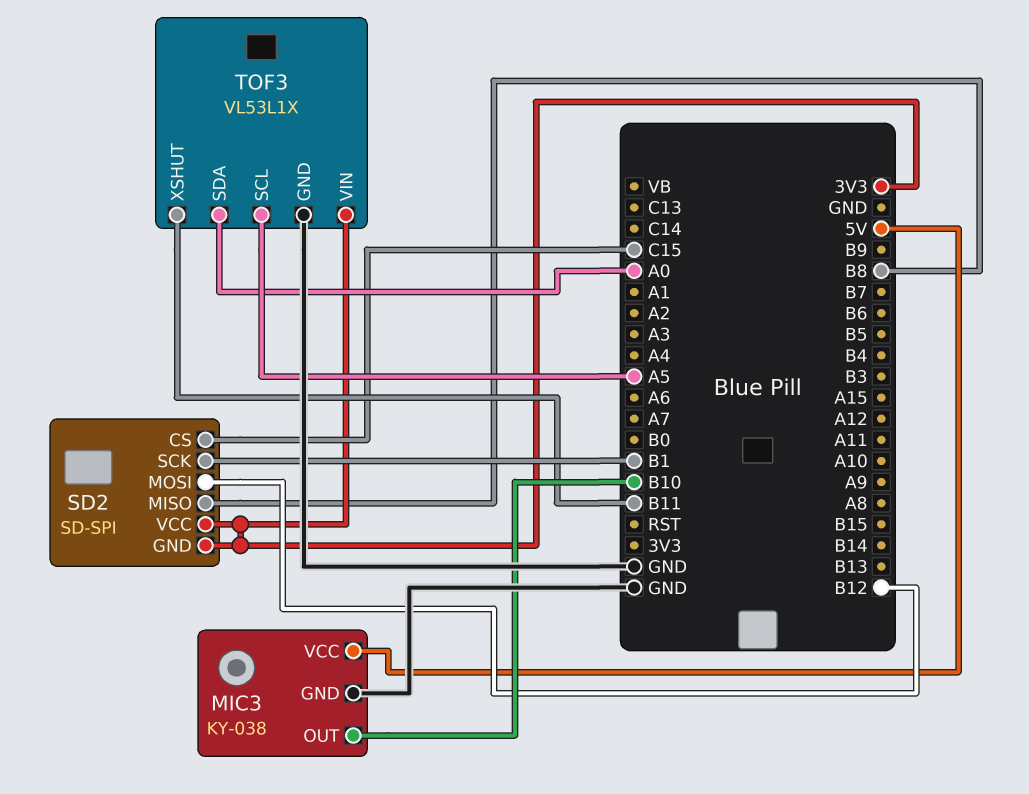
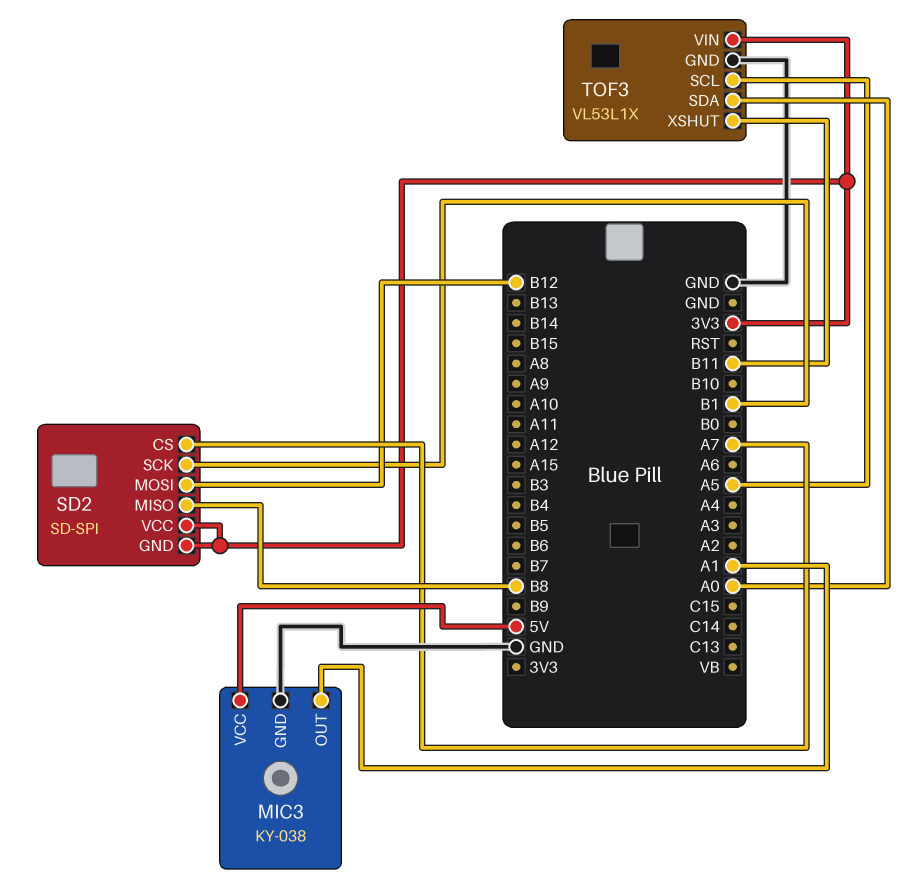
MIC3 pin OUT: B10 -> A1
SD2 pin CS: C15 -> A7

